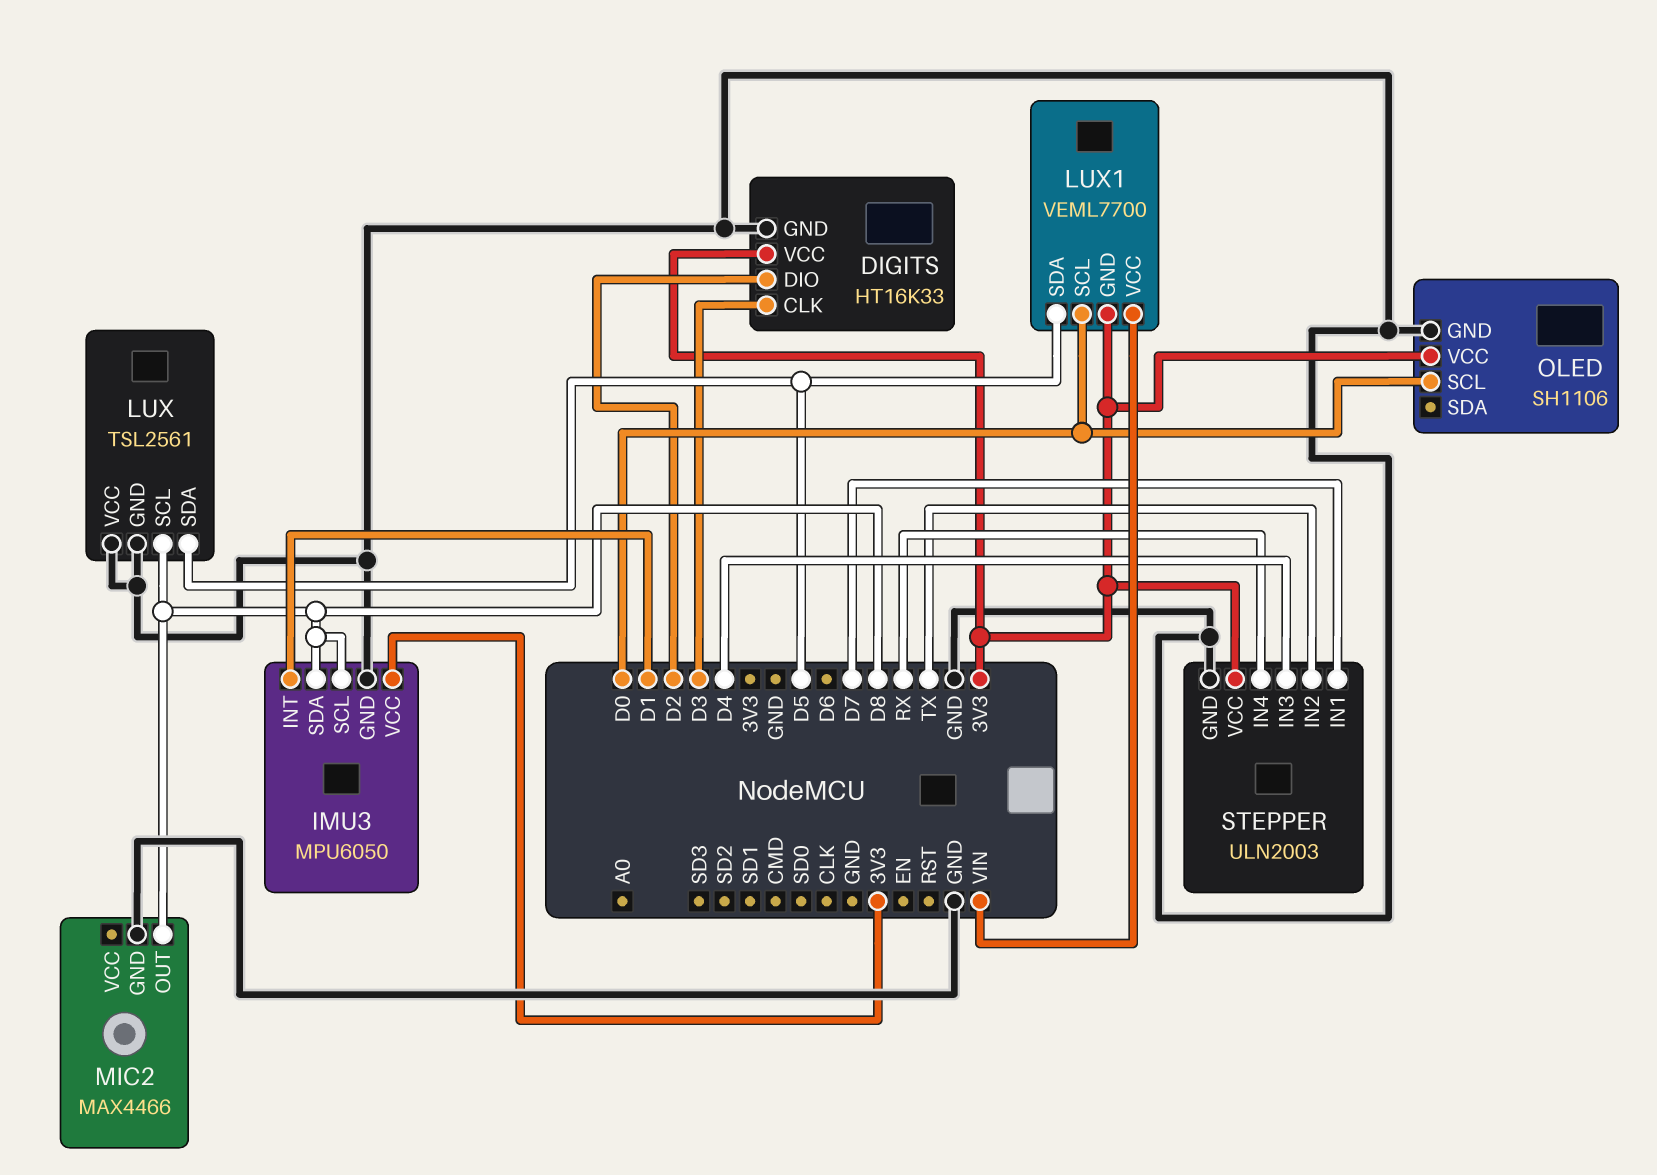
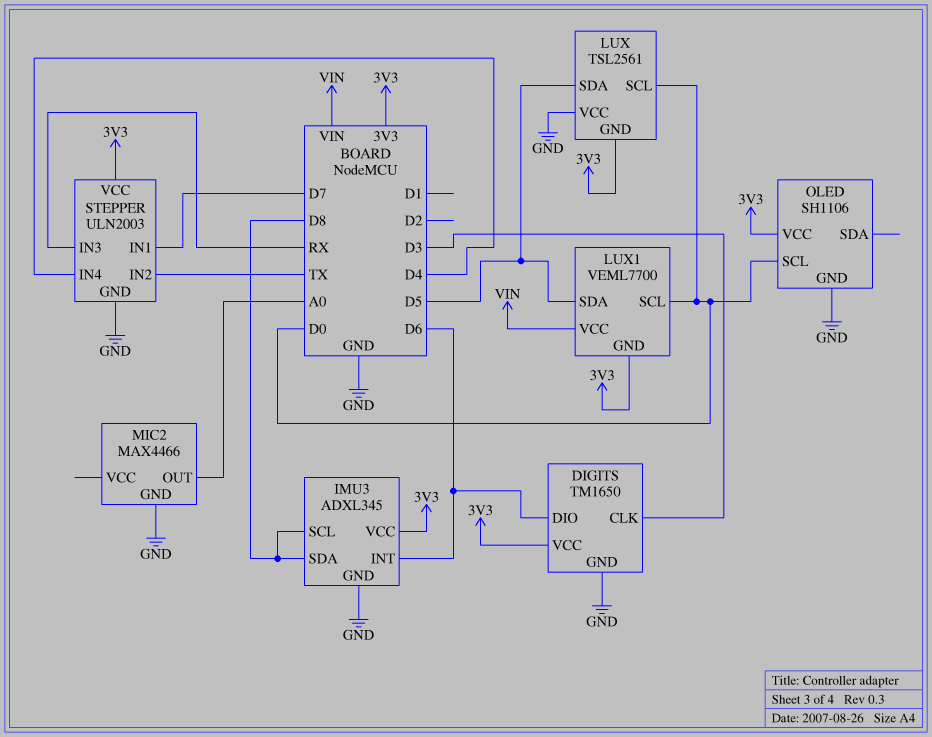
DIGITS: HT16K33 -> TM1650
DIGITS pin DIO: D2 -> D6
IMU3: MPU6050 -> ADXL345
IMU3 pin INT: D1 -> D6
LUX pin GND: GND -> 3V3
LUX pin SCL: D8 -> D0
MIC2 pin OUT: D8 -> A0
STEPPER pin IN3: D4 -> RX
STEPPER pin IN4: RX -> D4

